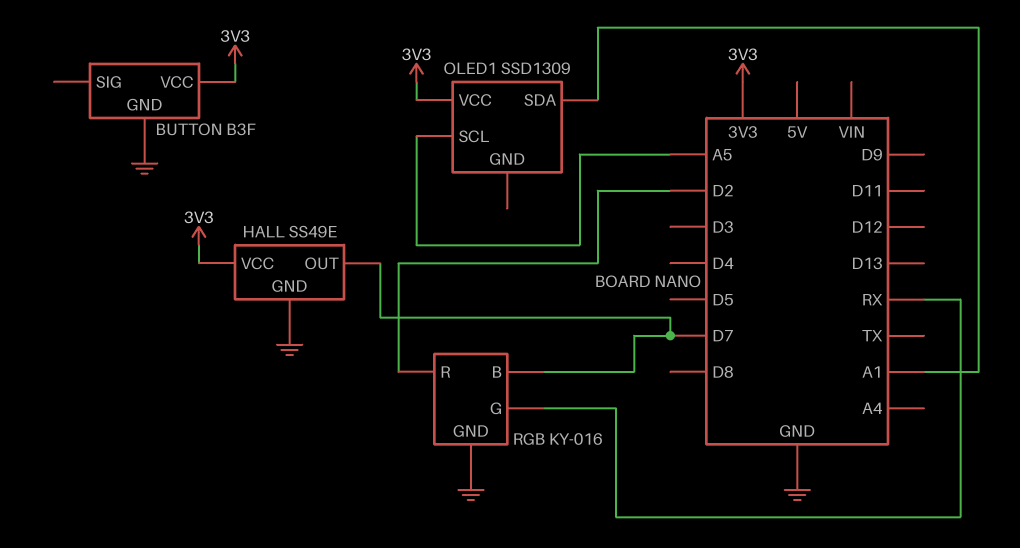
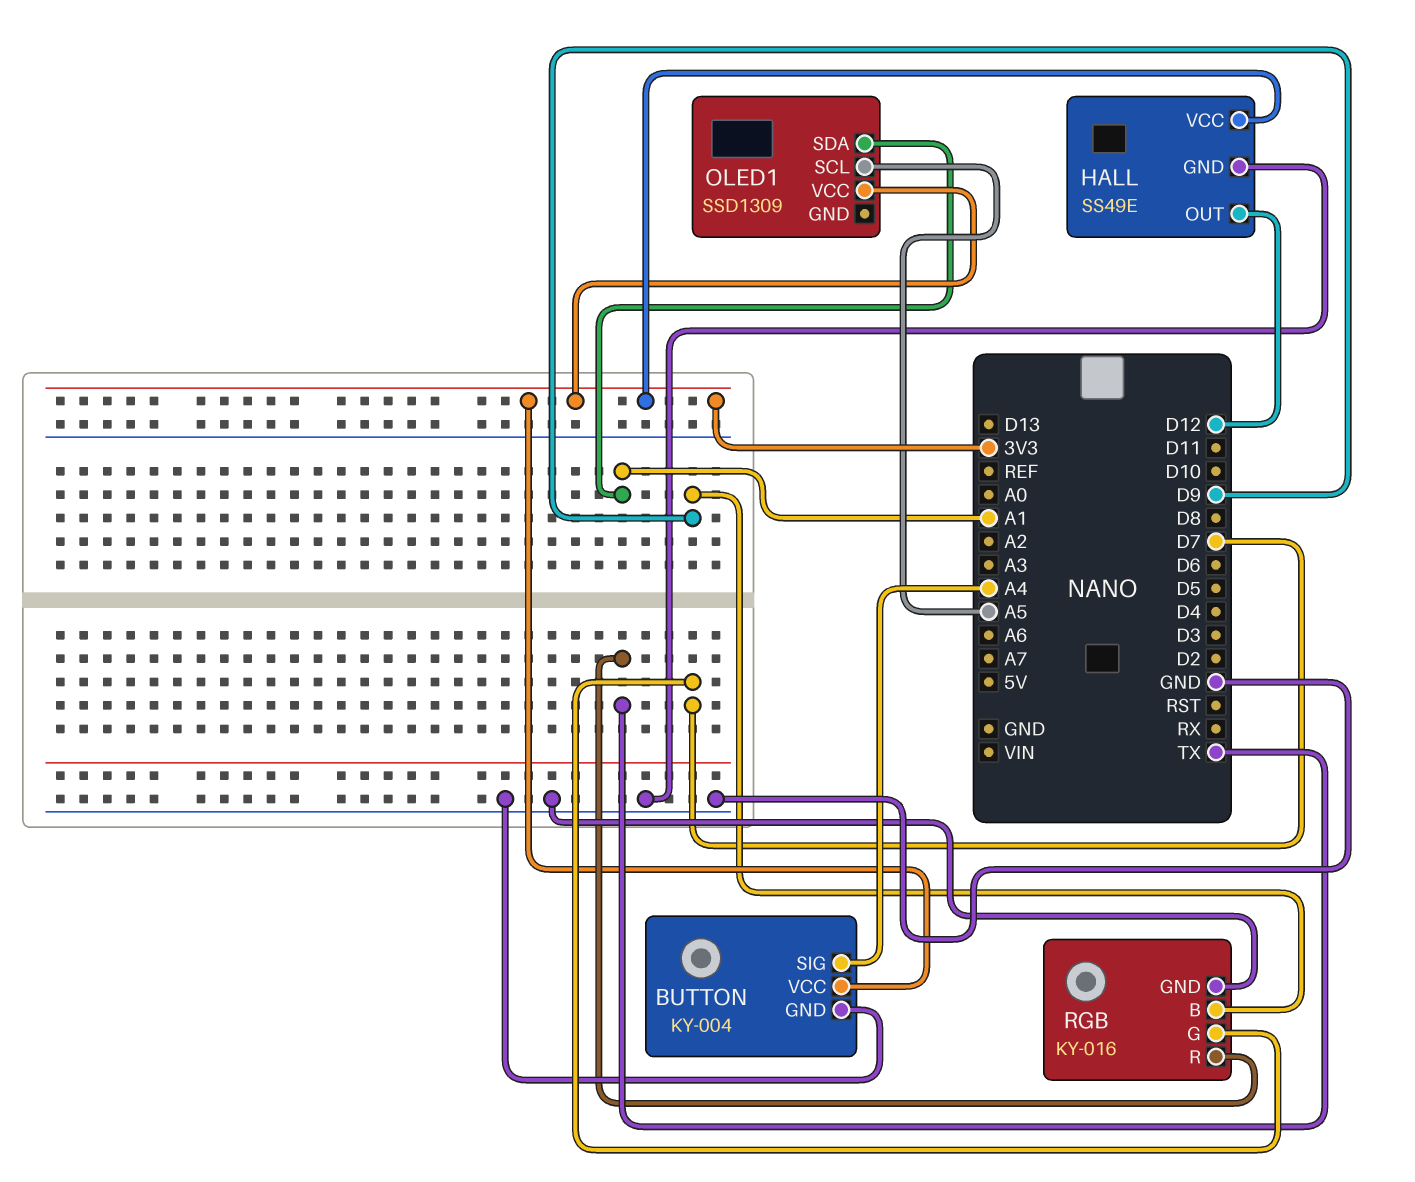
BUTTON: B3F -> KY-004
BUTTON pin SIG: none -> A4
HALL pin OUT: D7 -> D12
RGB pin B: D7 -> D9
RGB pin G: RX -> D7
RGB pin R: D2 -> TX

